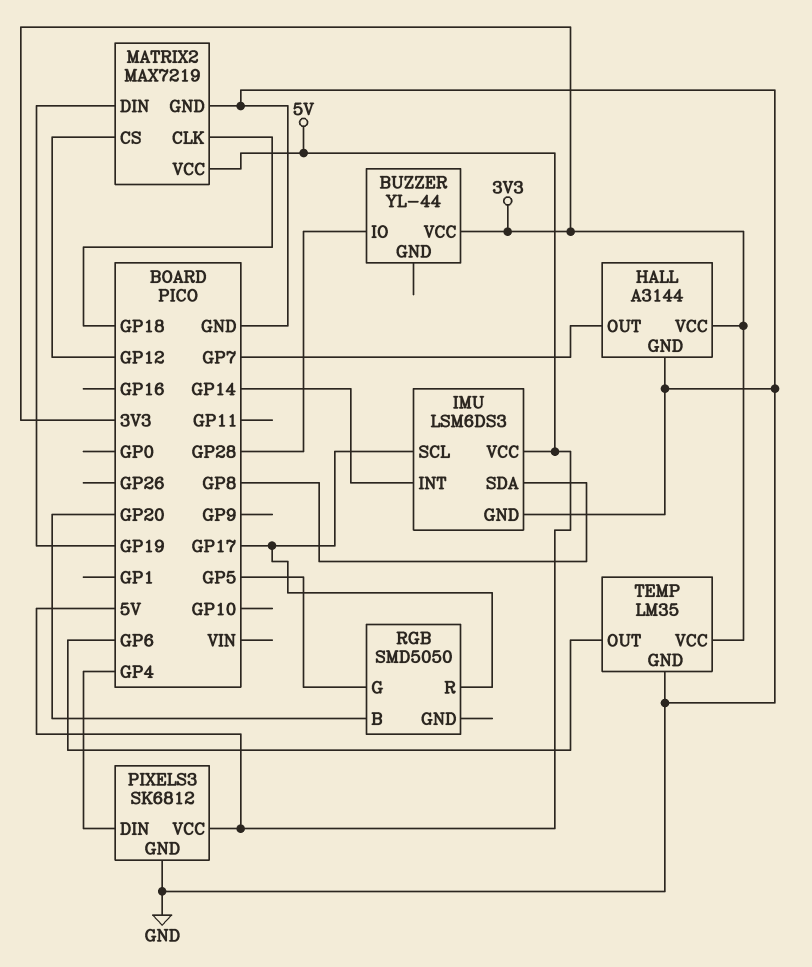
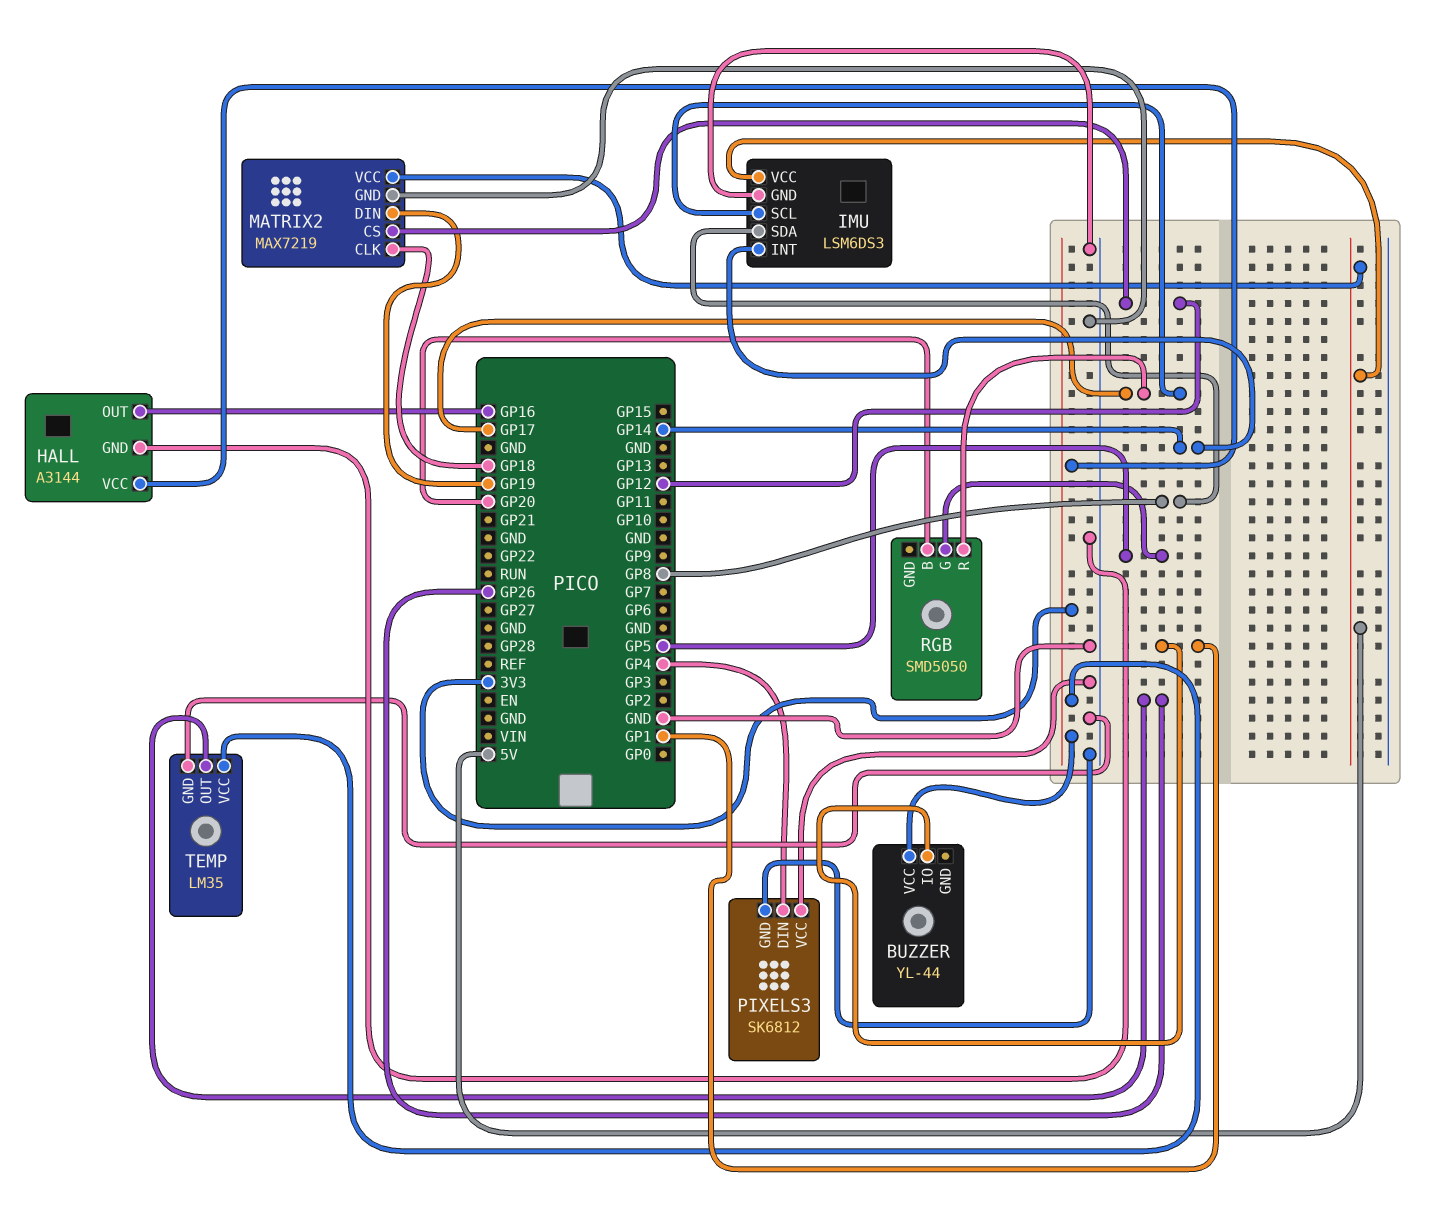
BUZZER pin IO: GP28 -> GP1
HALL pin OUT: GP7 -> GP16
PIXELS3 pin VCC: 5V -> GND
TEMP pin OUT: GP6 -> GP26

